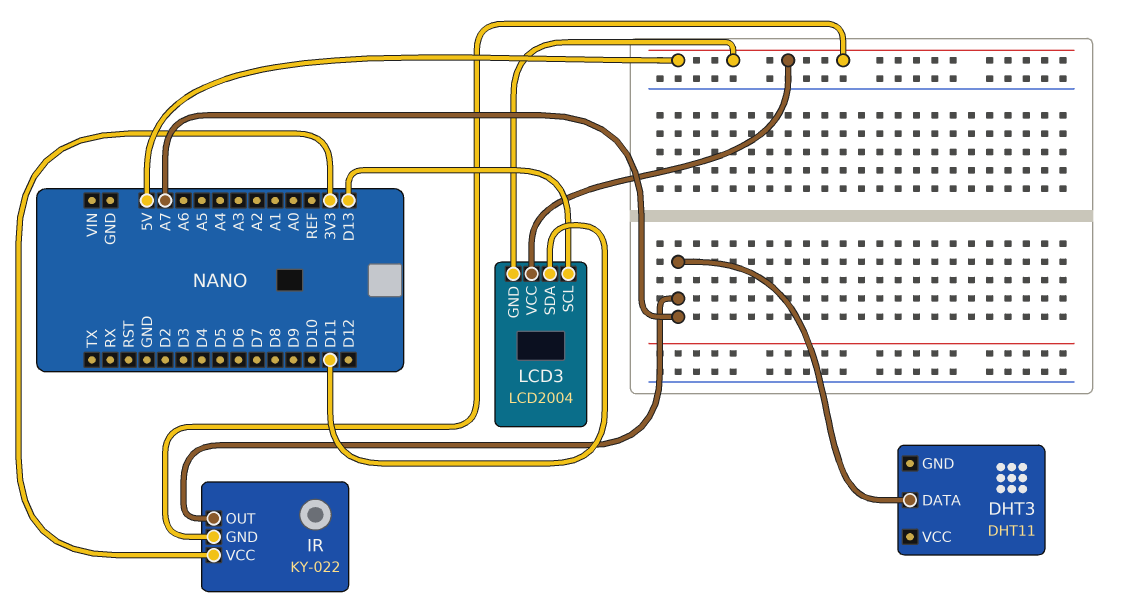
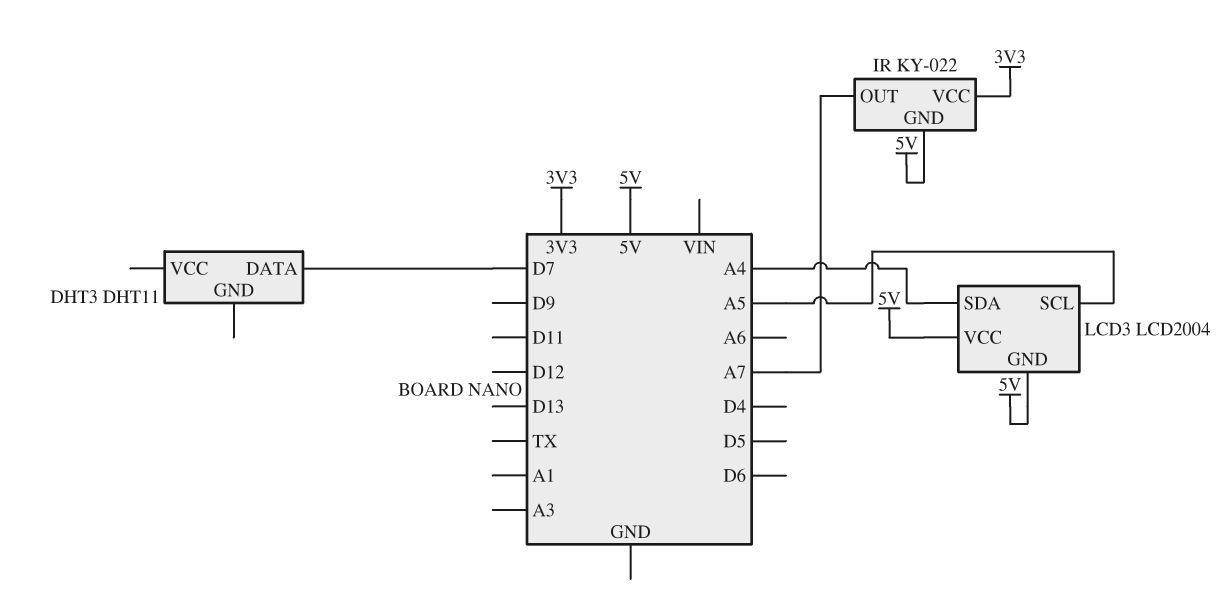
DHT3 pin DATA: A7 -> D7
LCD3 pin SCL: D13 -> A5
LCD3 pin SDA: D11 -> A4

